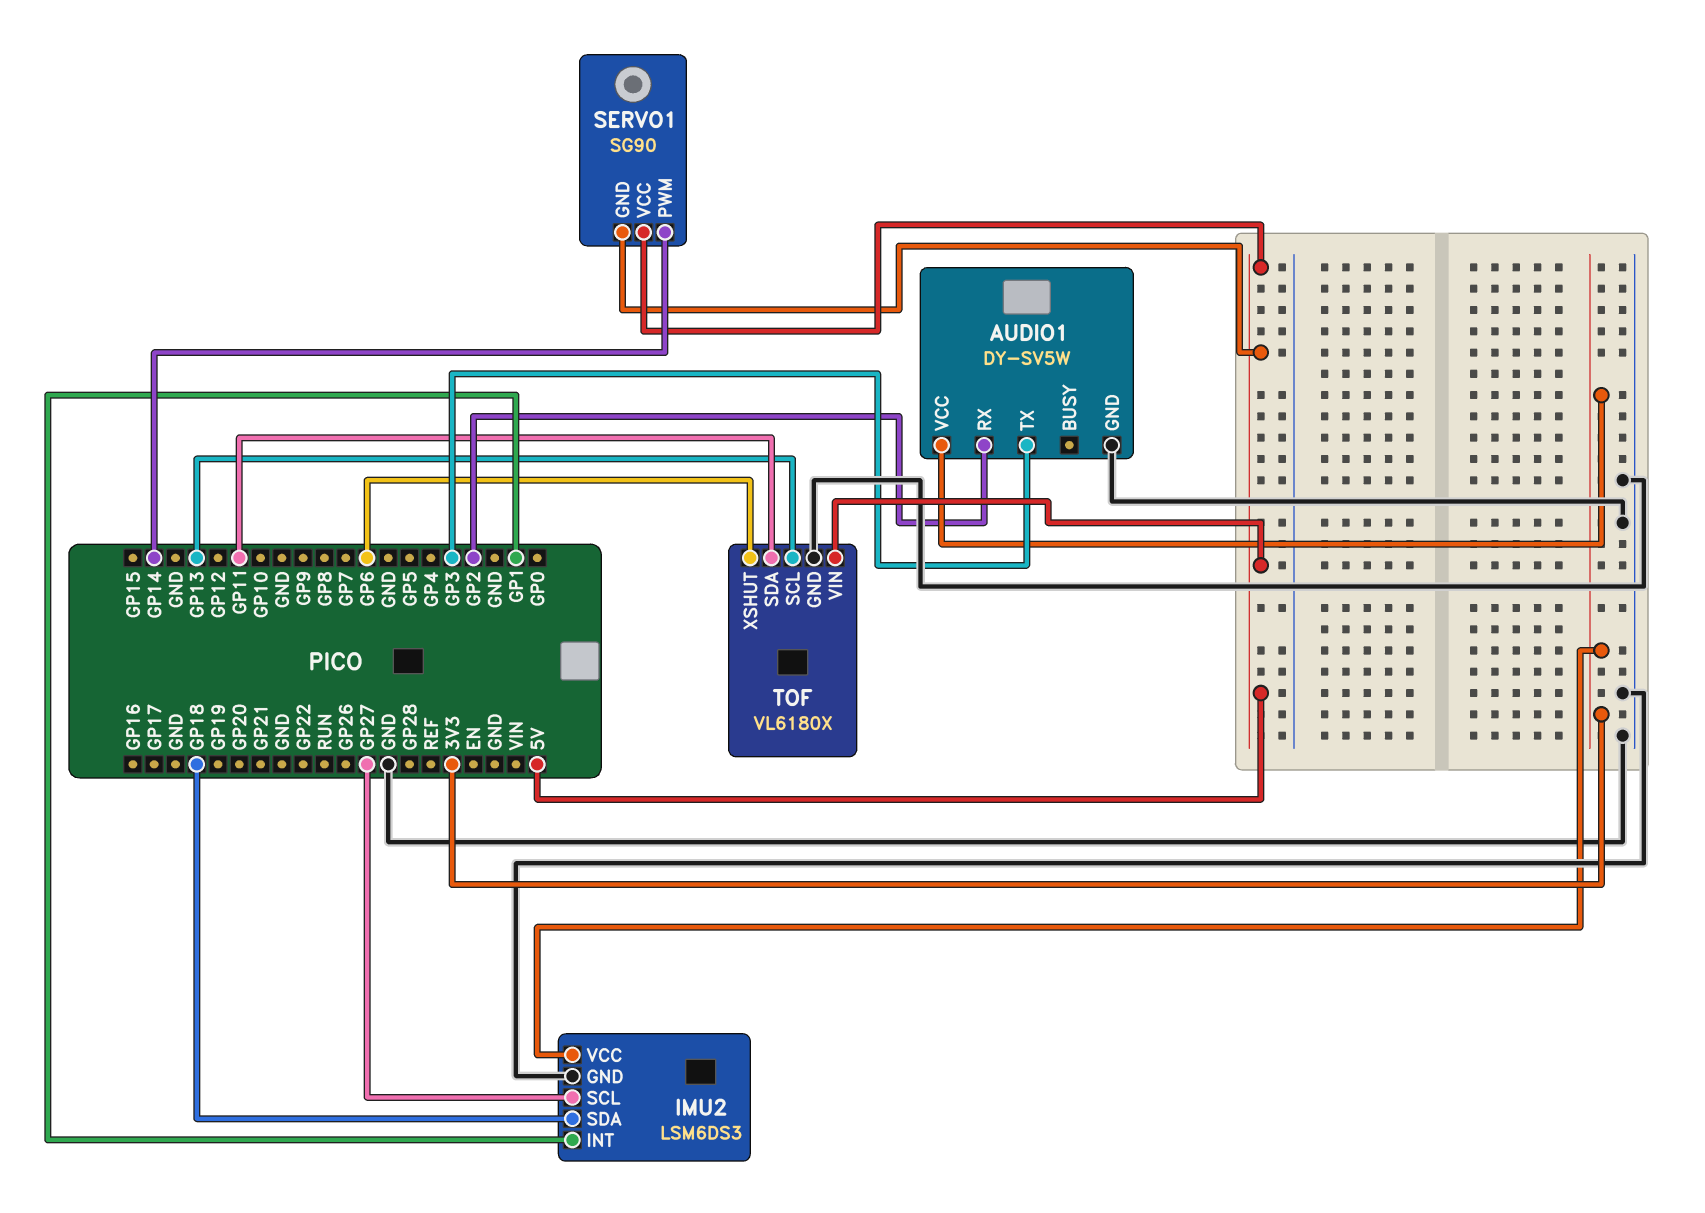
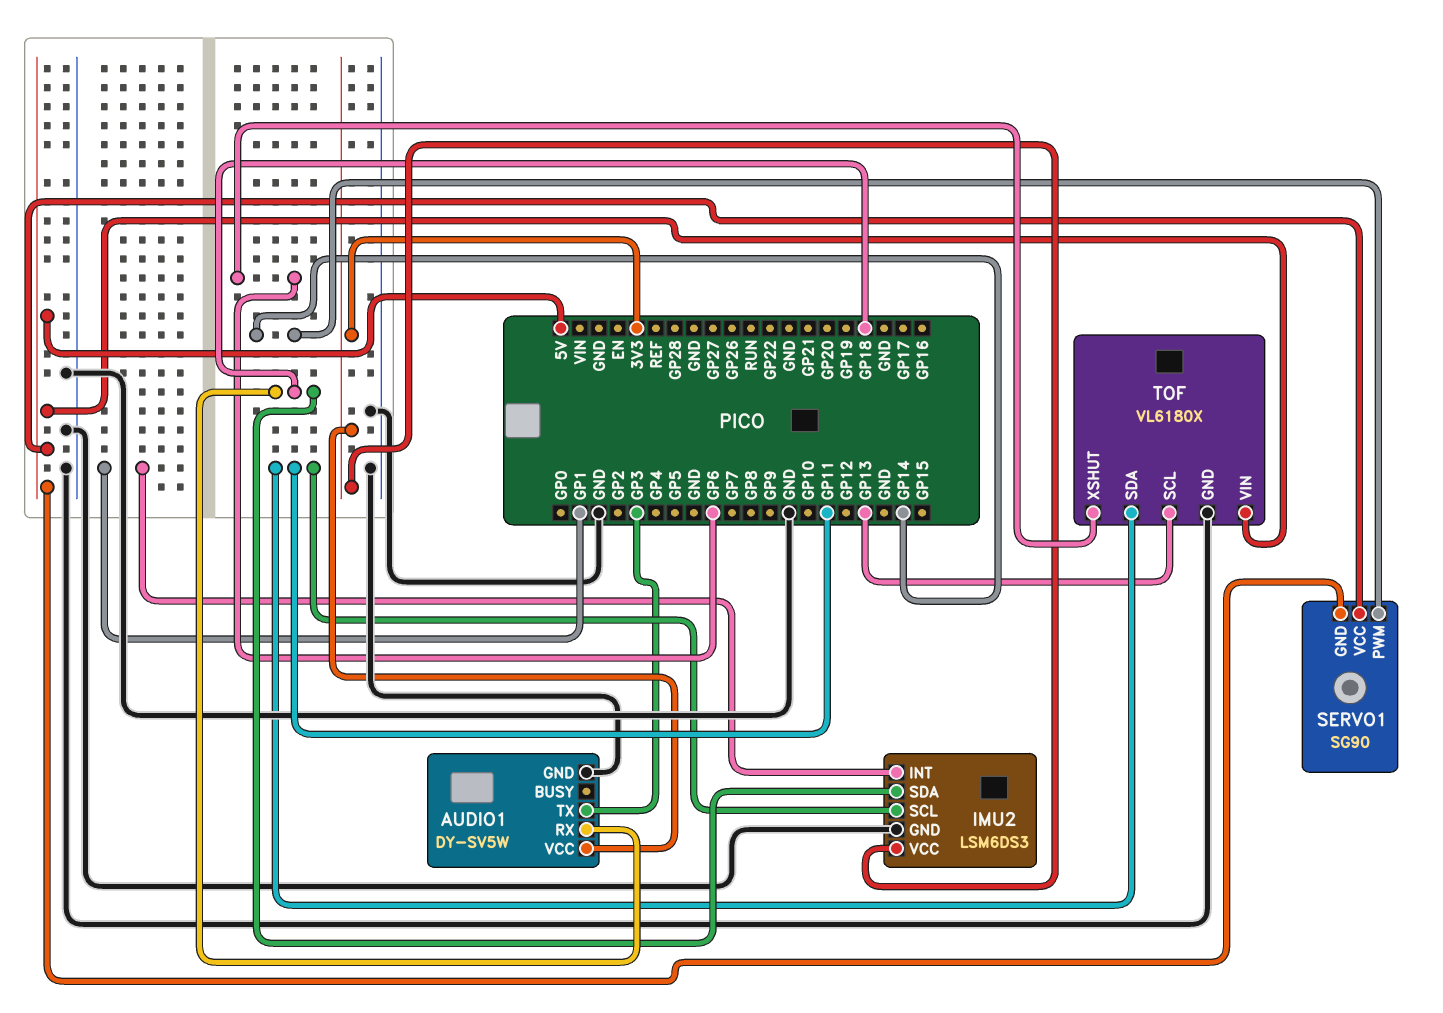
AUDIO1 pin RX: GP2 -> GP18
IMU2 pin SCL: GP27 -> GP11

